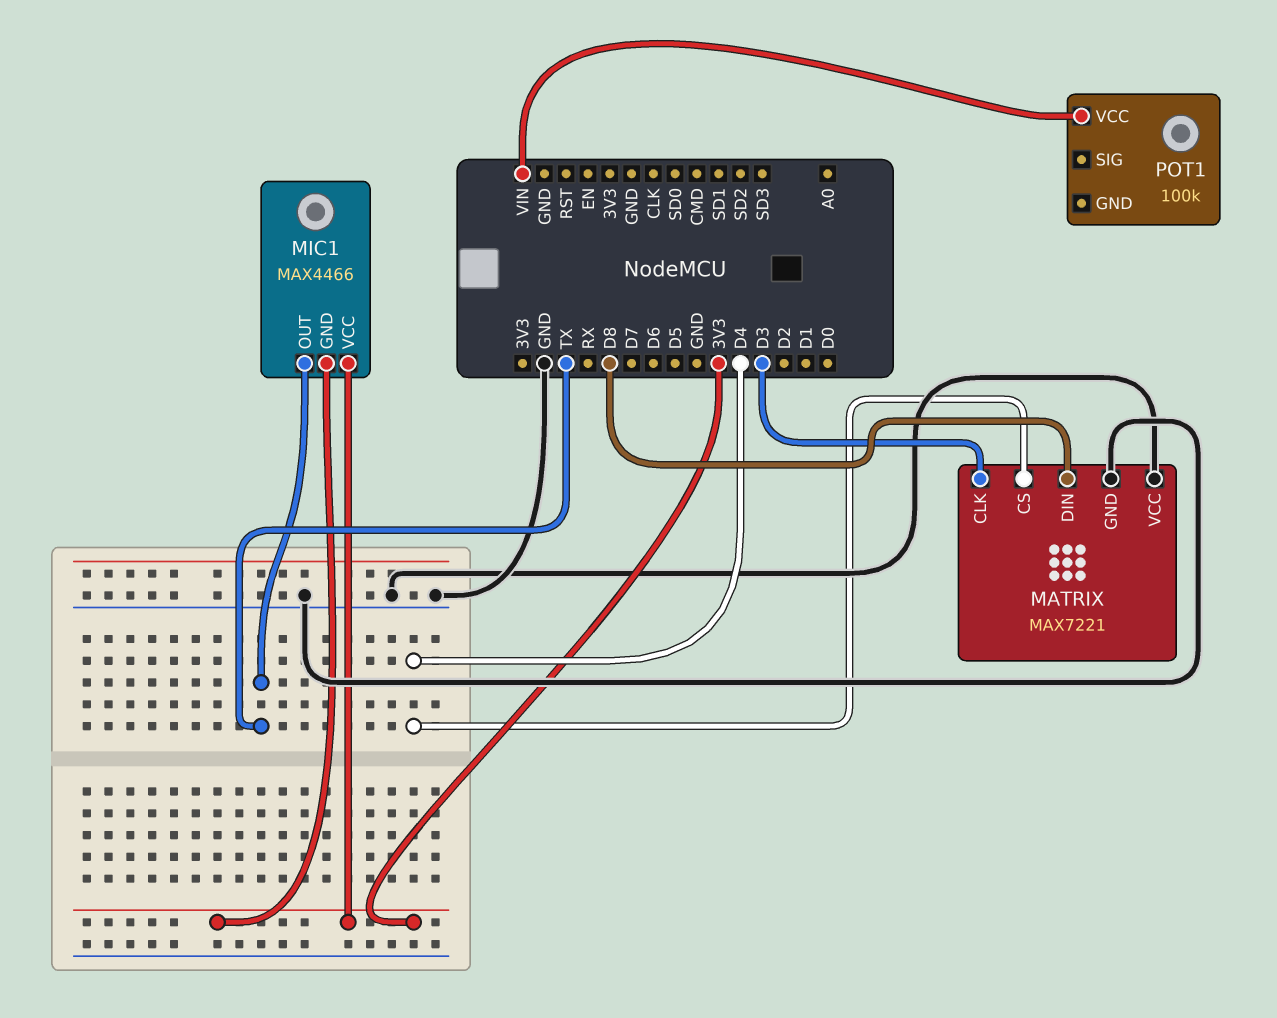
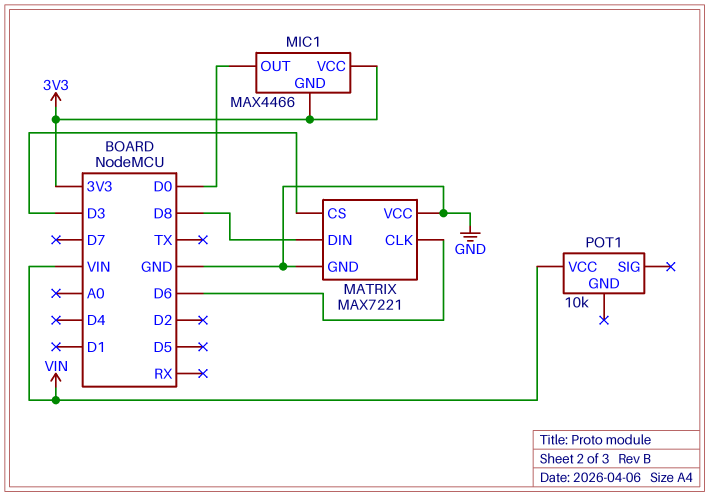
MATRIX pin CLK: D3 -> D6
MATRIX pin CS: D4 -> D3
MIC1 pin OUT: TX -> D0
POT1: 100k -> 10k

